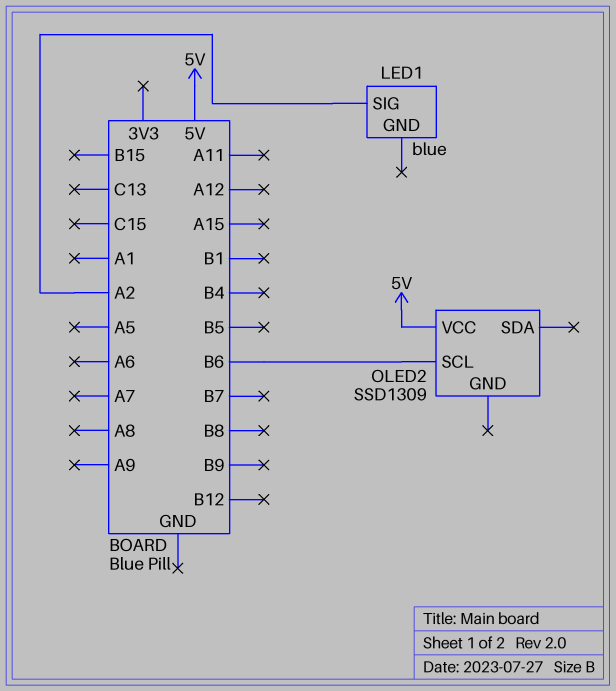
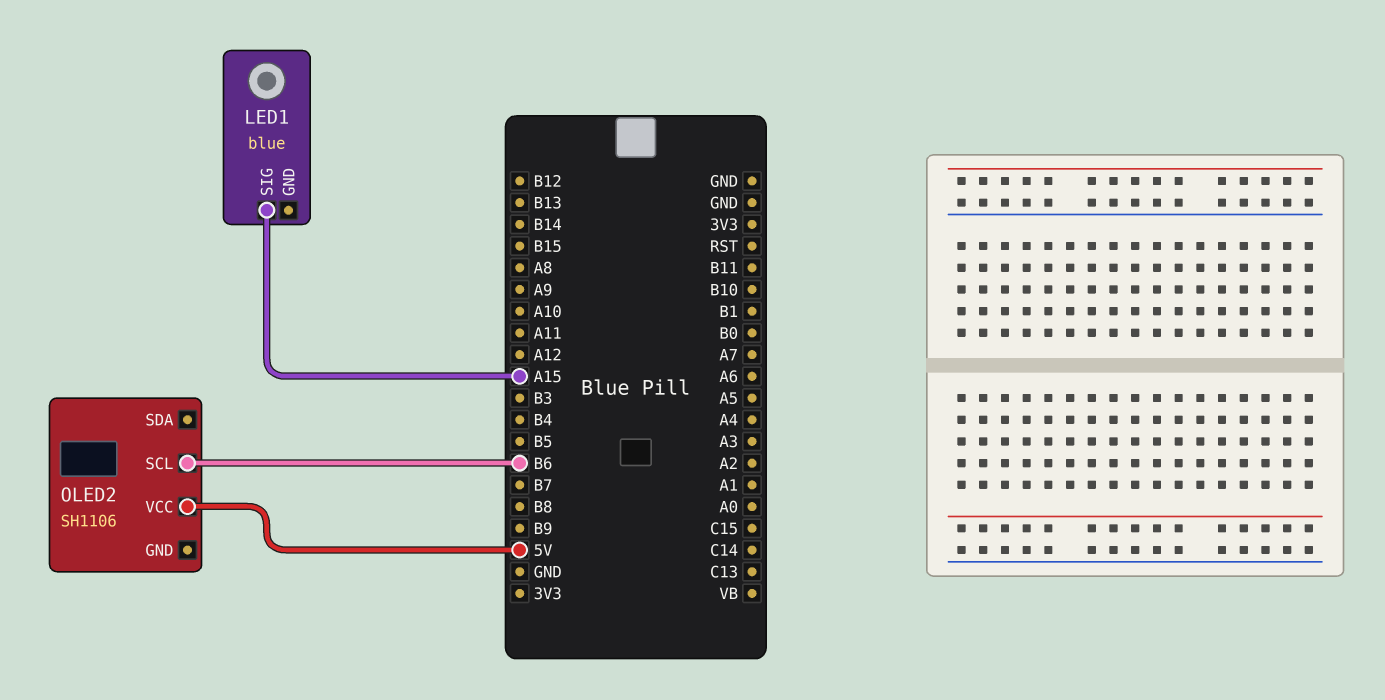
LED1 pin SIG: A2 -> A15
OLED2: SSD1309 -> SH1106

